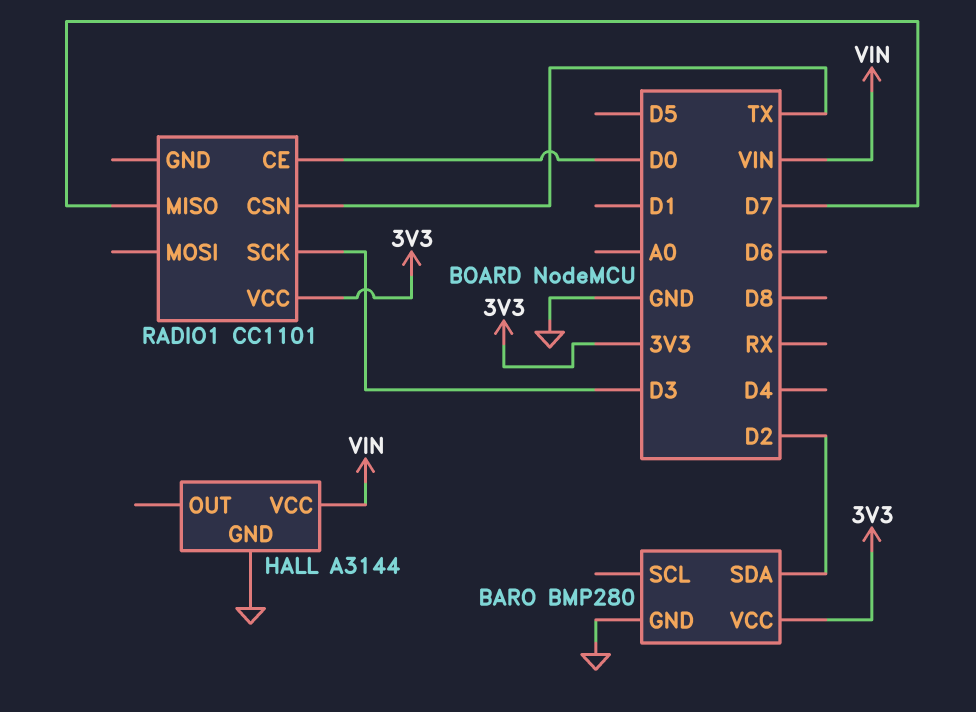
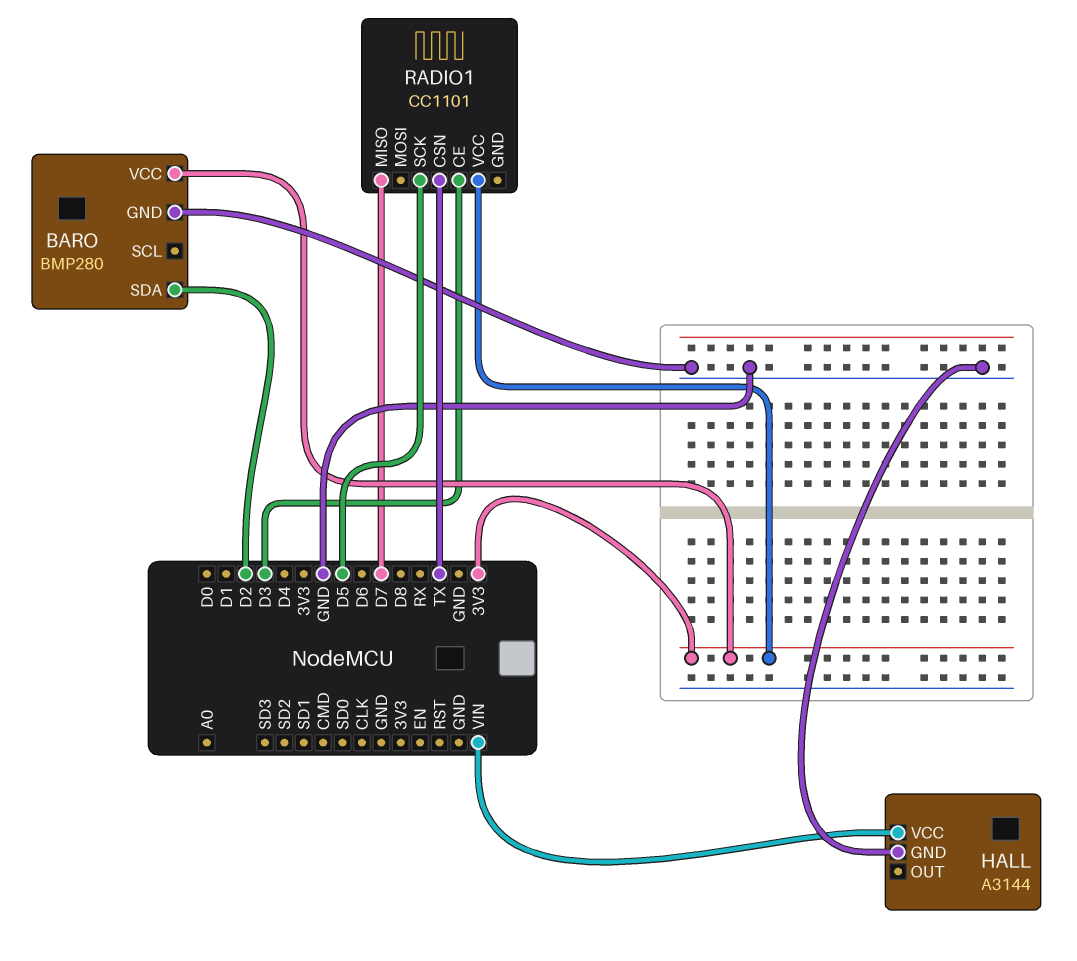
RADIO1 pin CE: D0 -> D3
RADIO1 pin SCK: D3 -> D5

